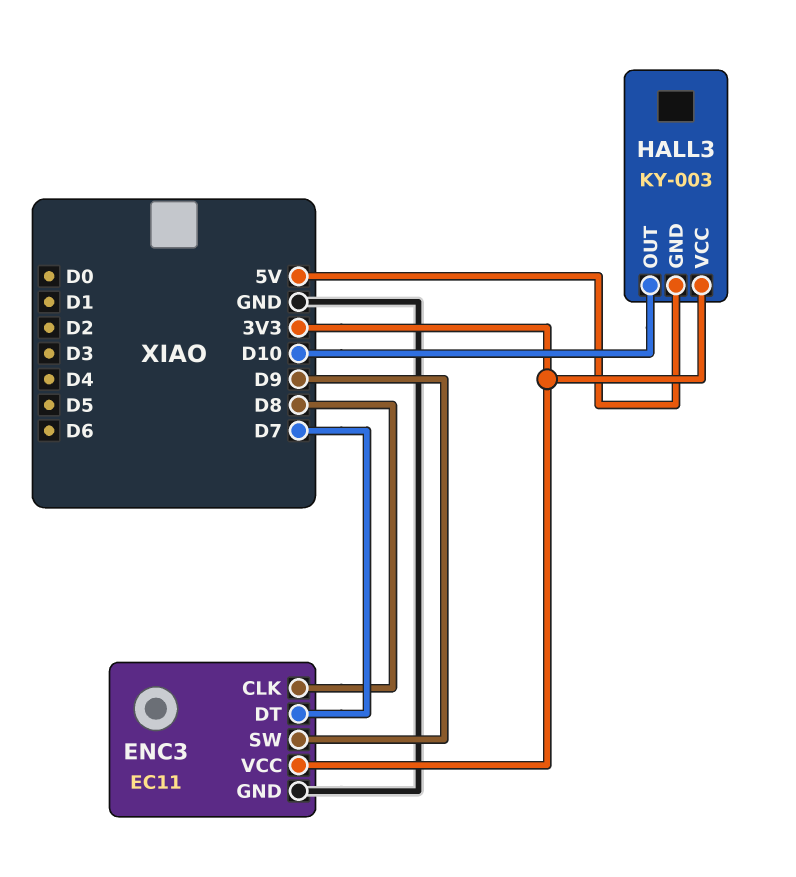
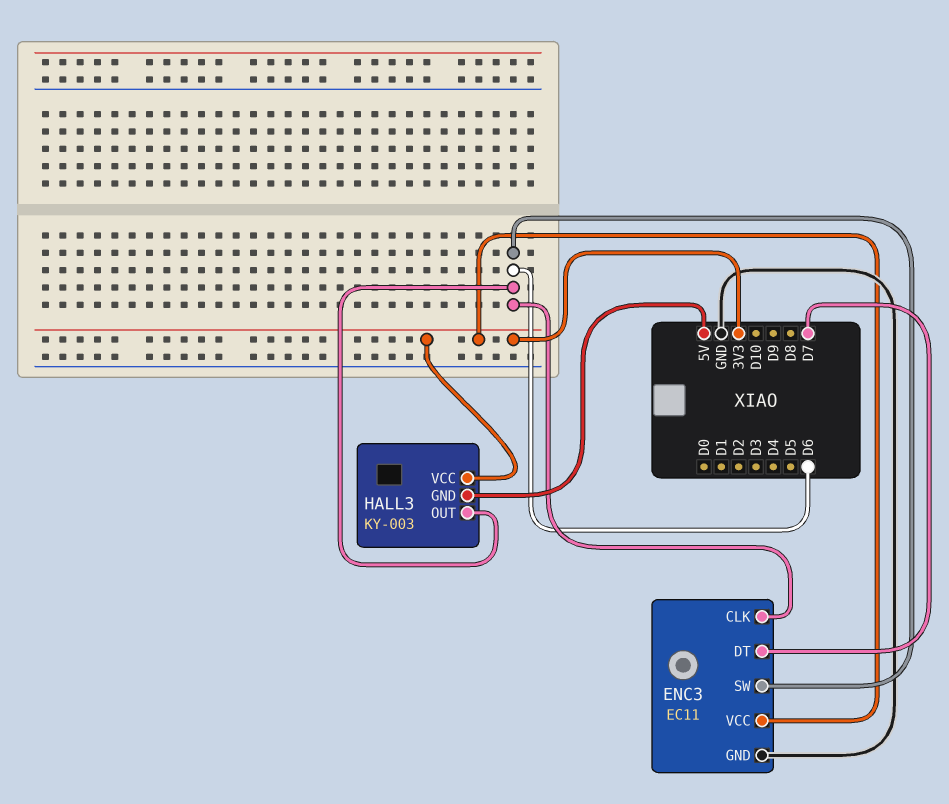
ENC3 pin CLK: D8 -> D6
ENC3 pin SW: D9 -> D6
HALL3 pin OUT: D10 -> D6

